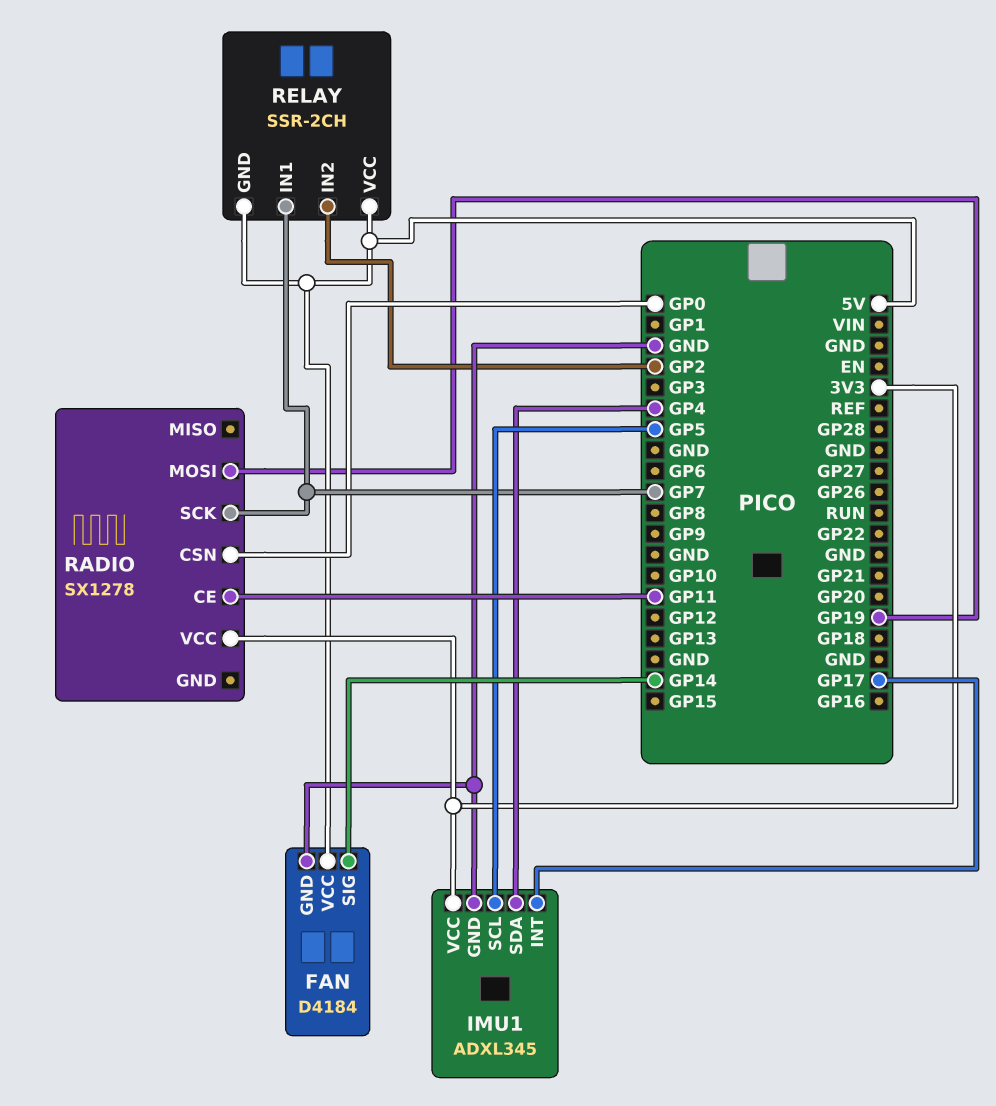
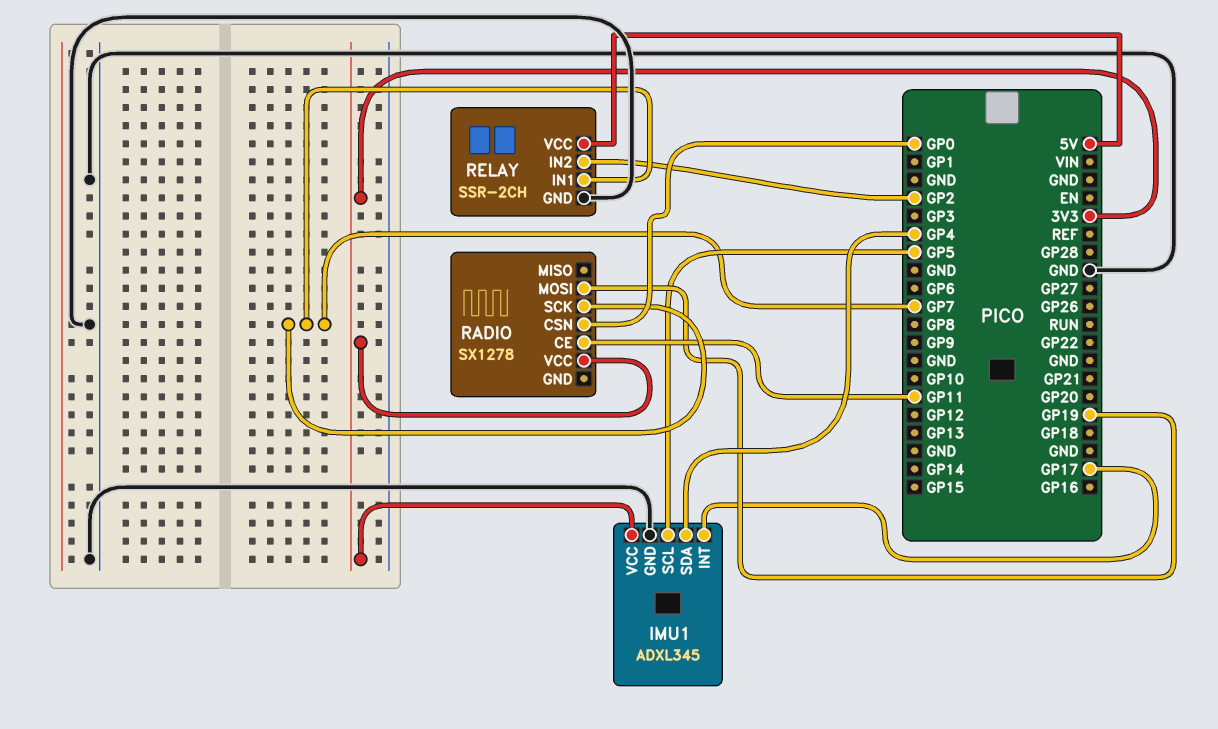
FAN: D4184 -> none
FAN pin GND: GND -> none
FAN pin SIG: GP14 -> none
FAN pin VCC: 5V -> none
RELAY pin GND: 5V -> GND

